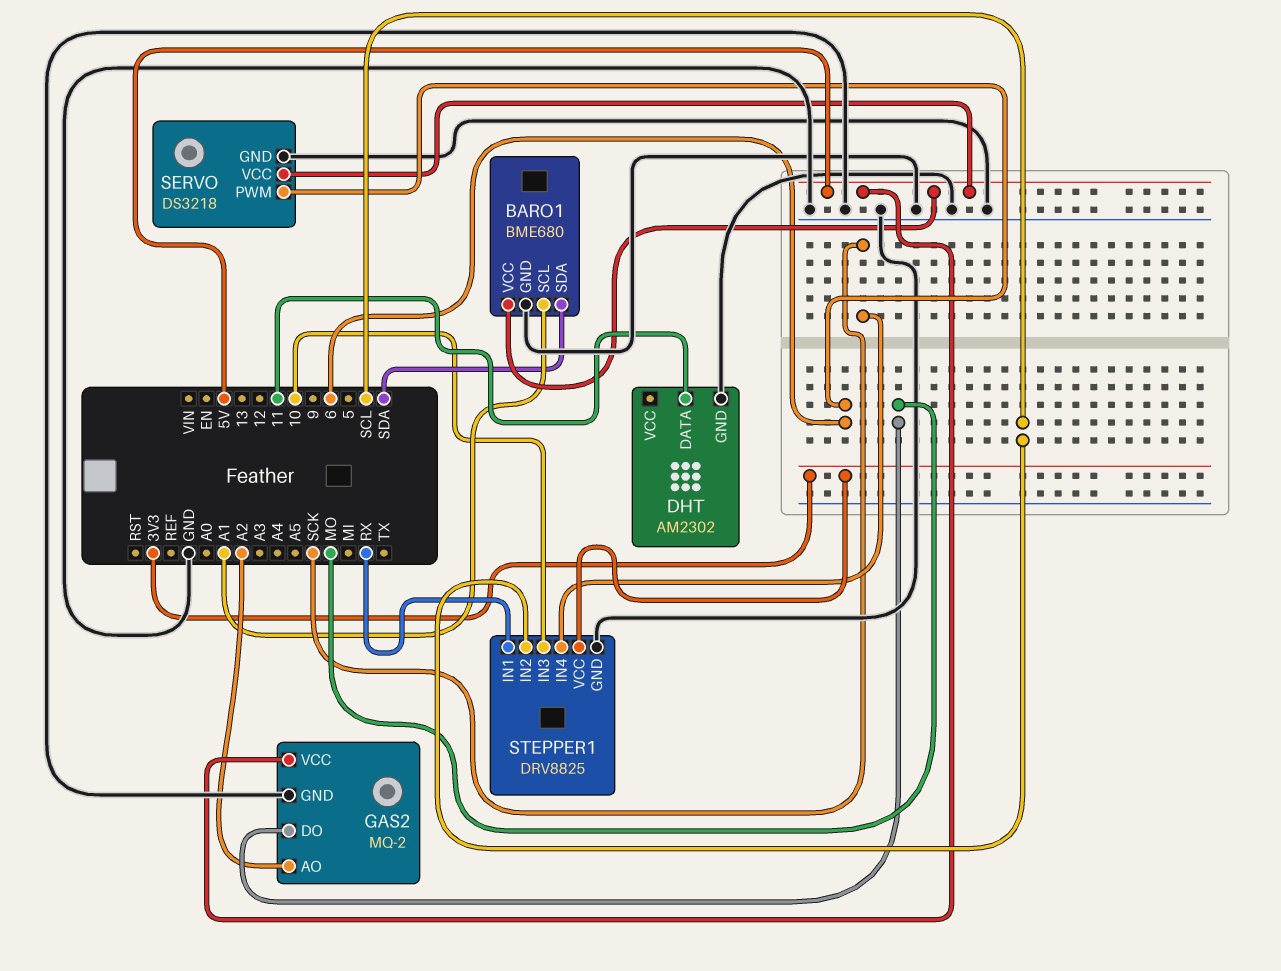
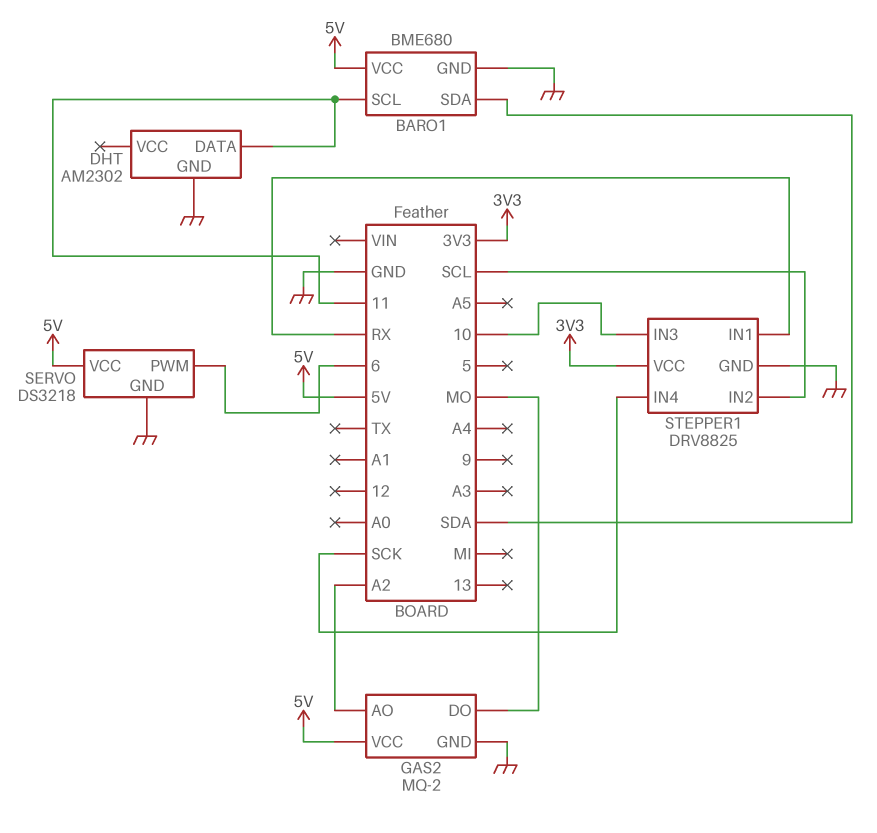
BARO1 pin SCL: A1 -> 11

